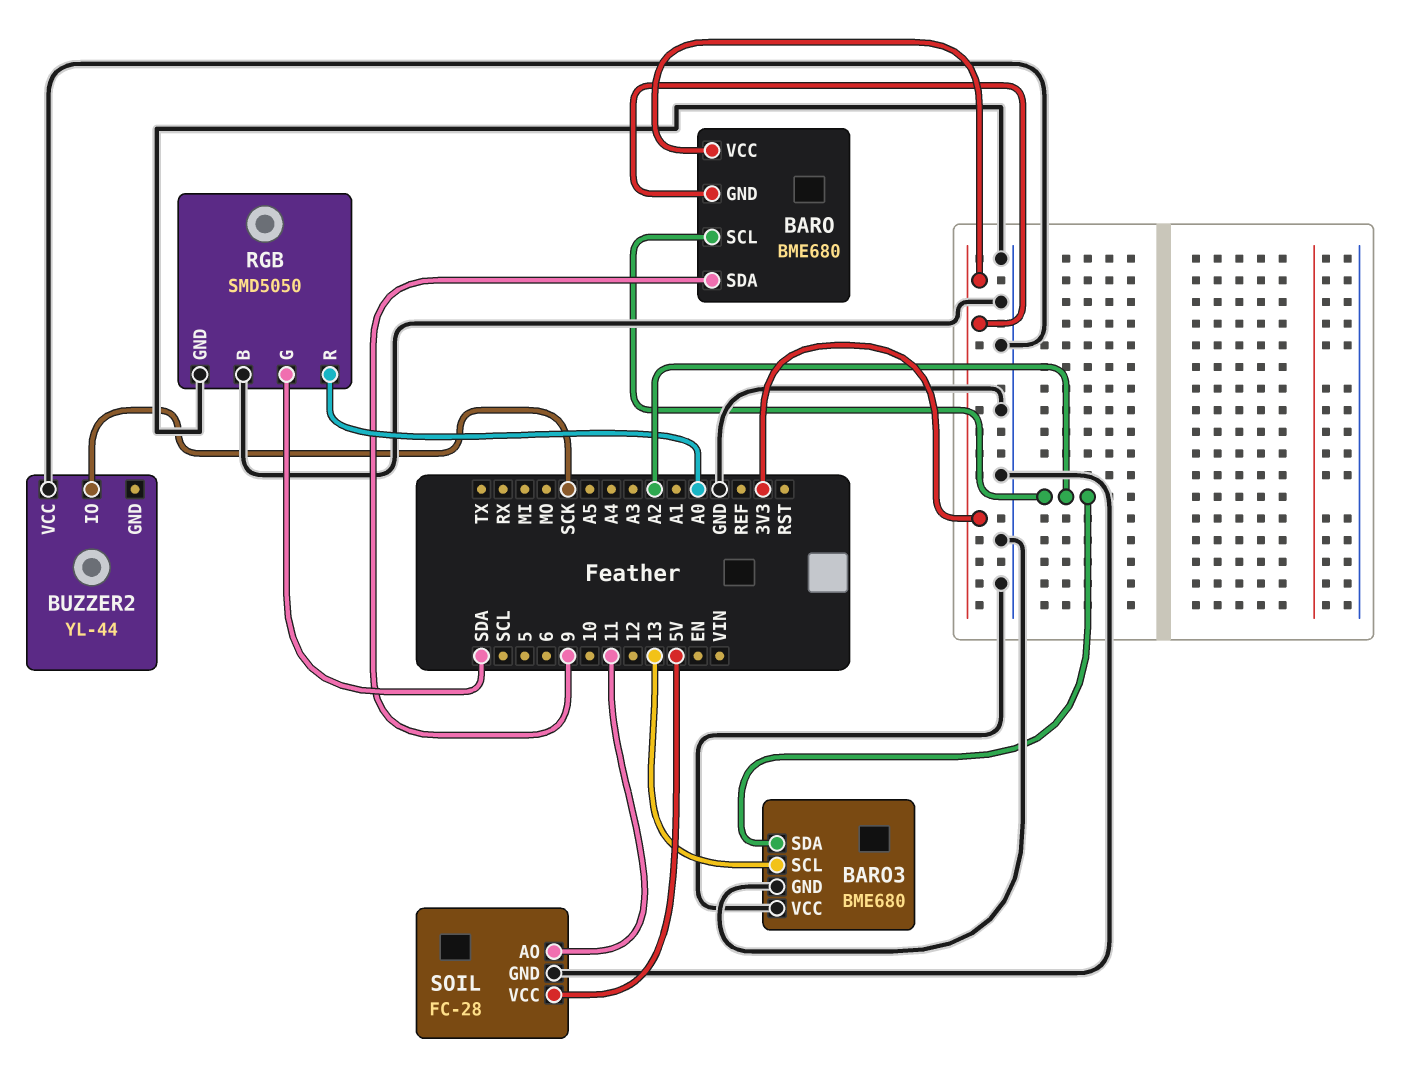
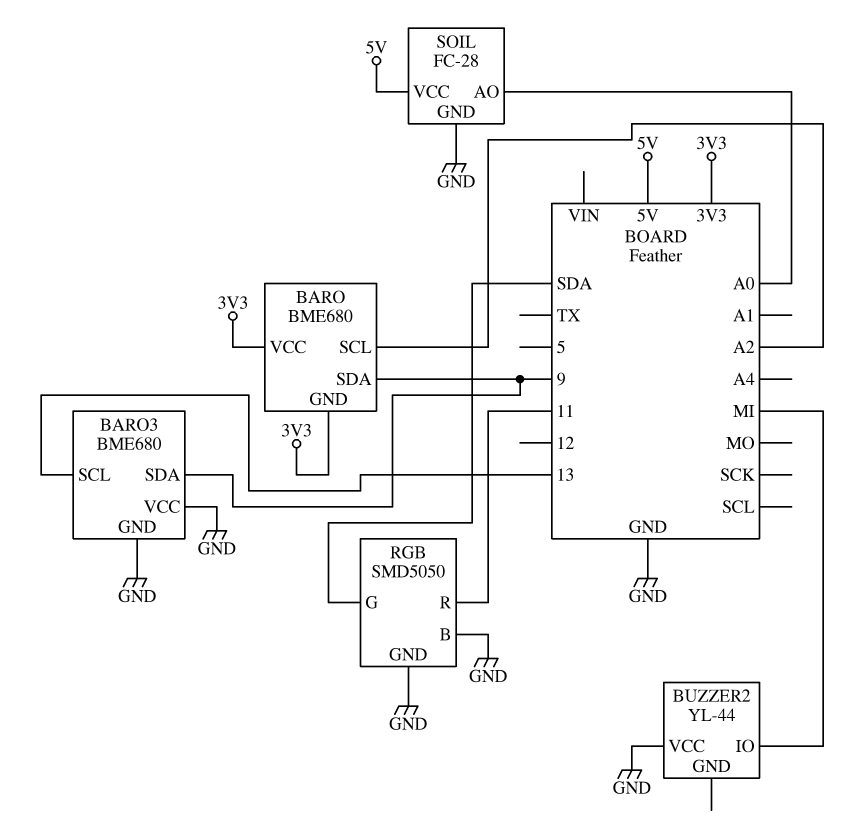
BARO3 pin SDA: A2 -> 9
BUZZER2 pin IO: SCK -> MI
RGB pin R: A0 -> 11
SOIL pin AO: 11 -> A0

